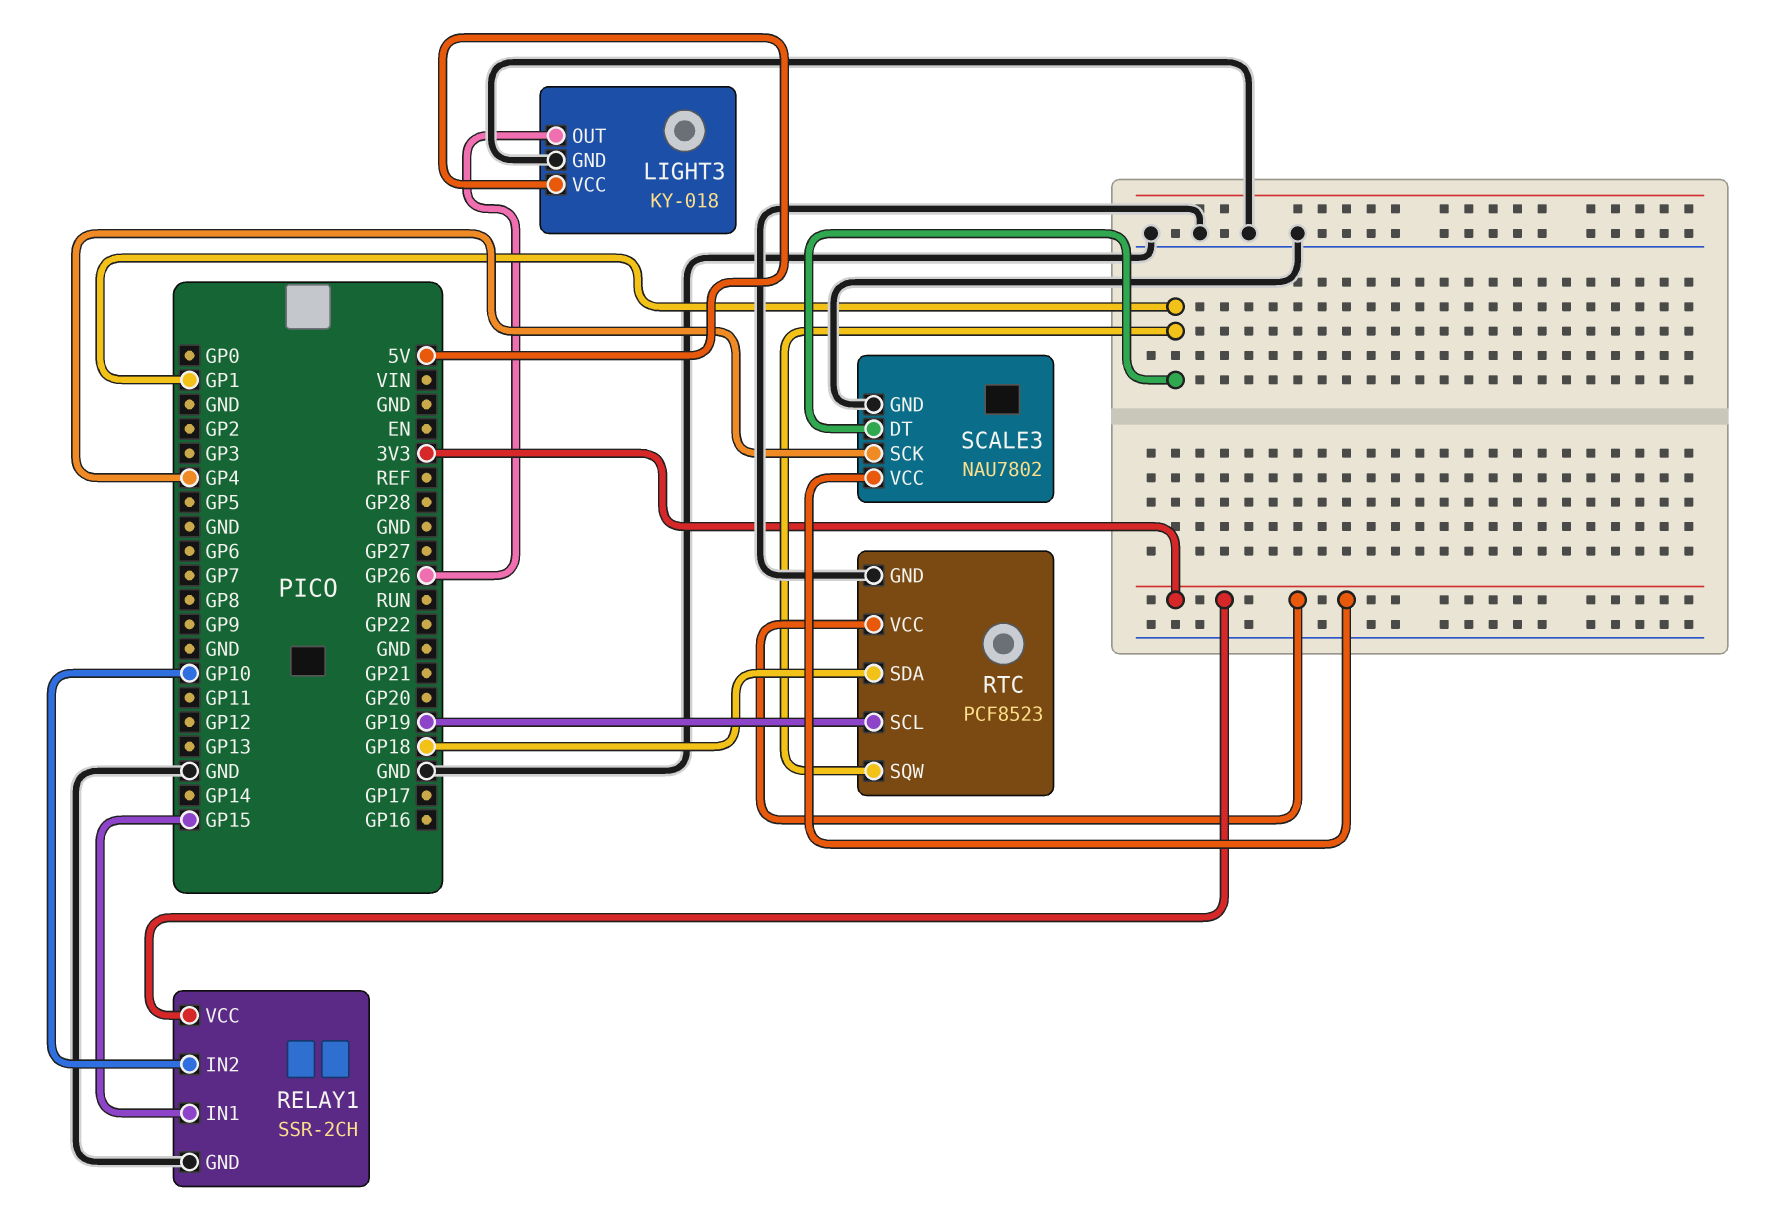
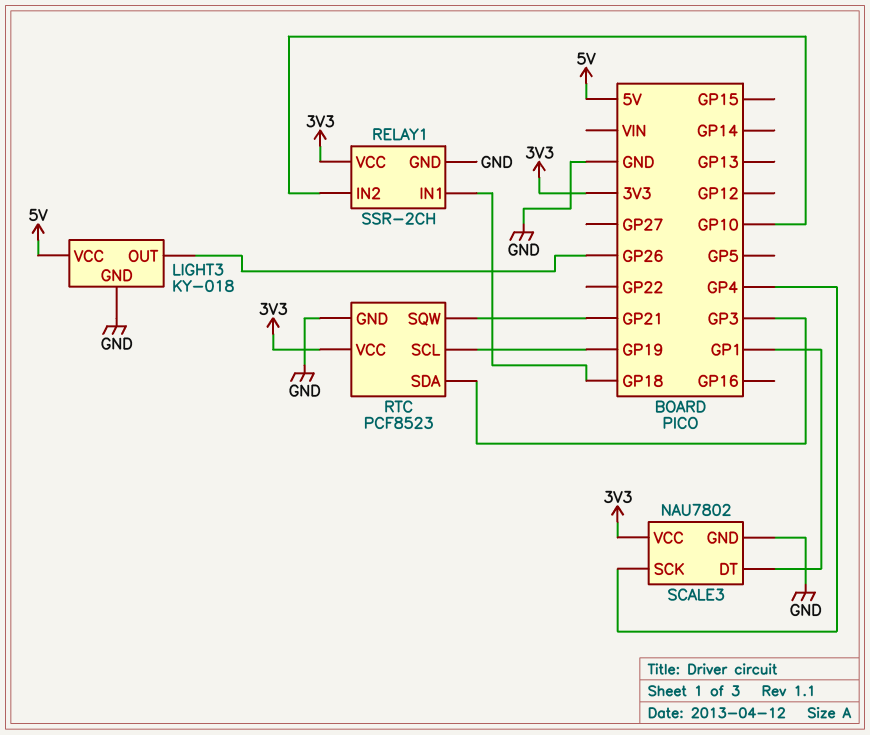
RELAY1 pin IN1: GP15 -> GP18
RTC pin SDA: GP18 -> GP3
RTC pin SQW: GP1 -> GP21

